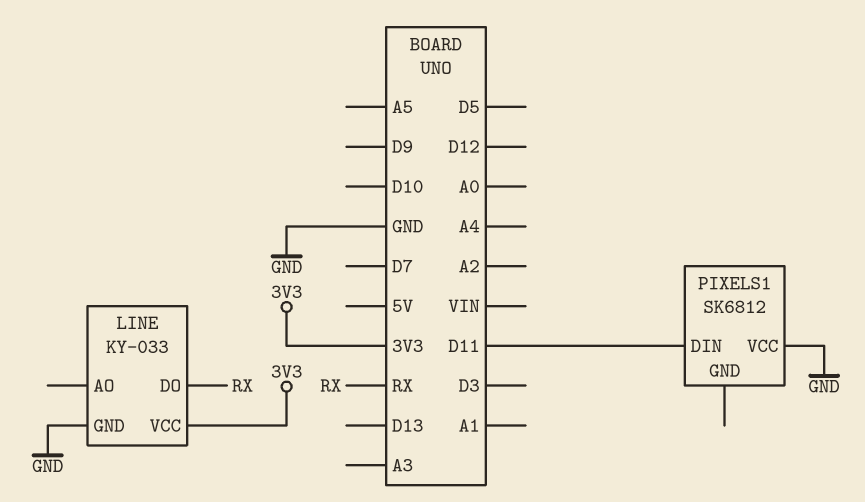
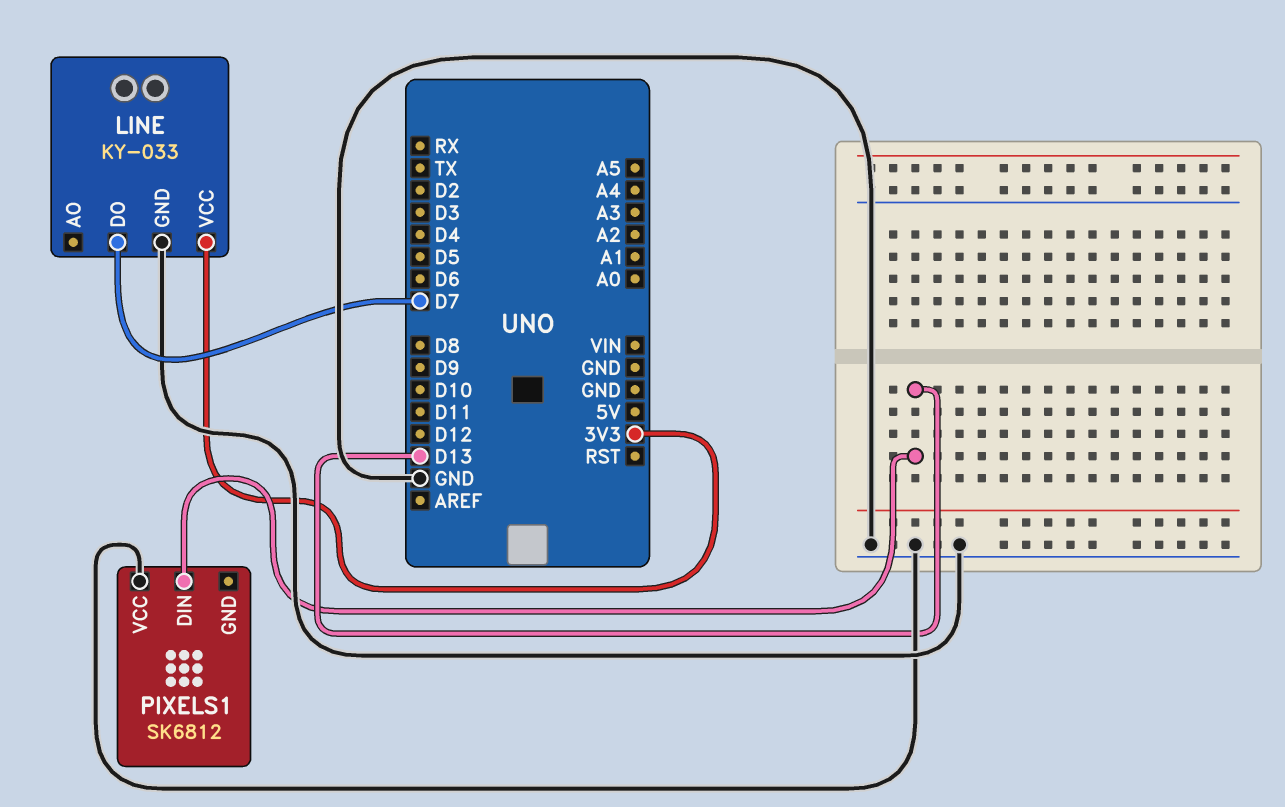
LINE pin DO: RX -> D7
PIXELS1 pin DIN: D11 -> D13

